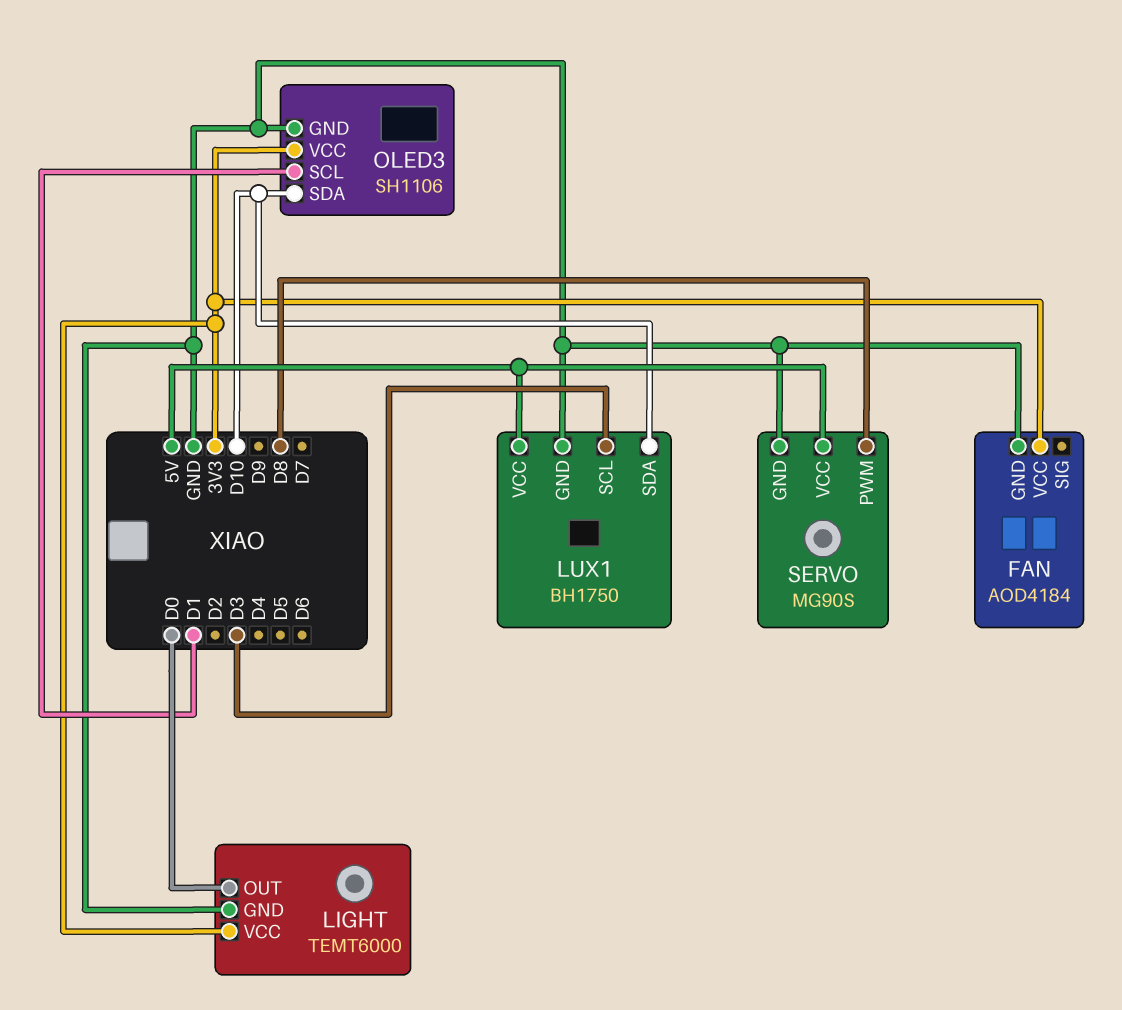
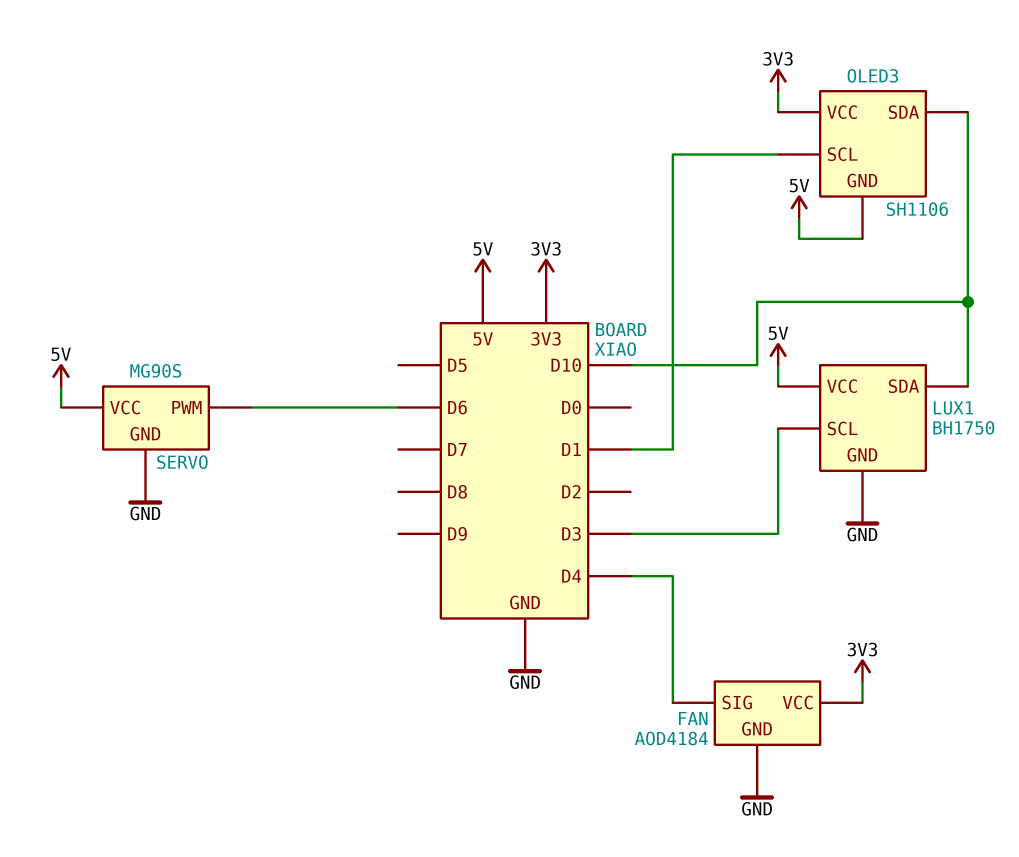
FAN pin SIG: none -> D4
LIGHT: TEMT6000 -> none
LIGHT pin GND: GND -> none
LIGHT pin OUT: D0 -> none
LIGHT pin VCC: 3V3 -> none
OLED3 pin GND: GND -> 5V
SERVO pin PWM: D8 -> D6

